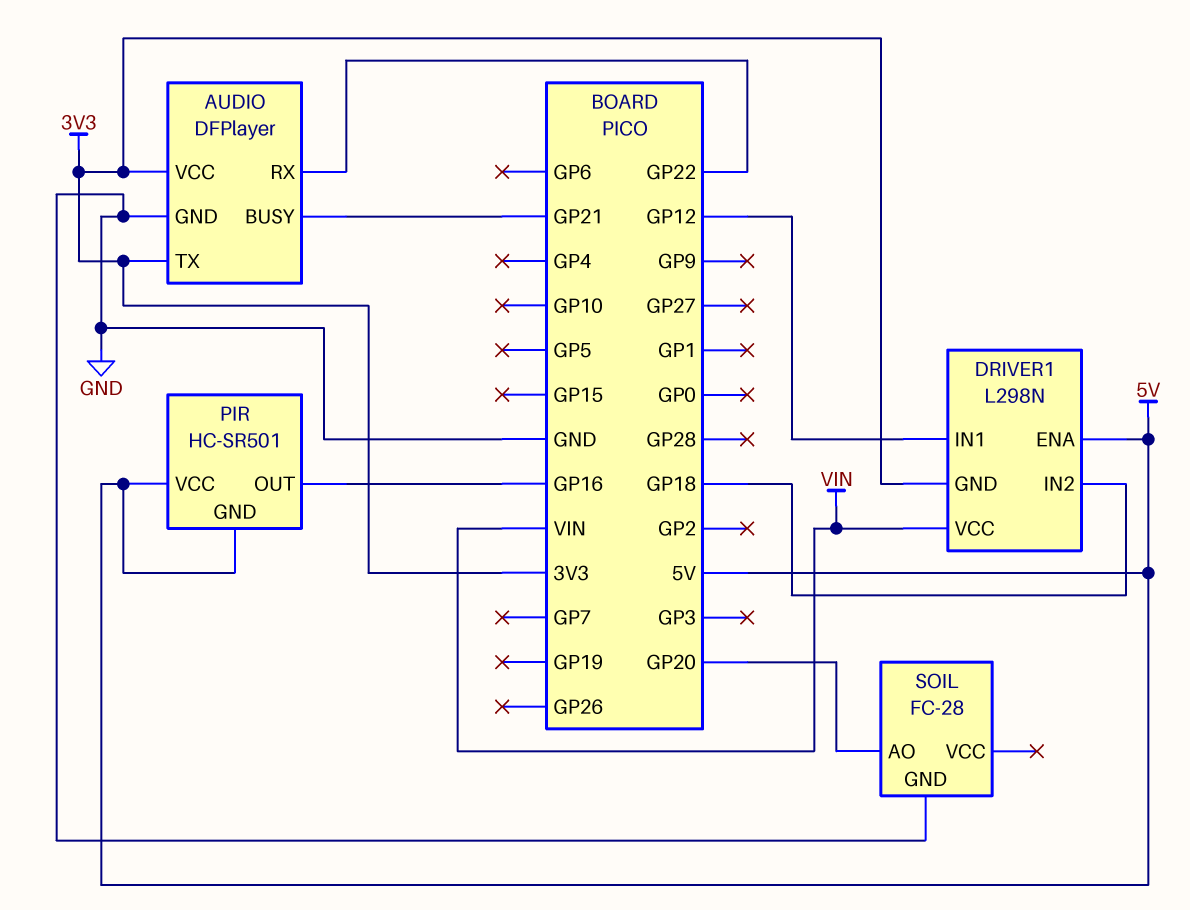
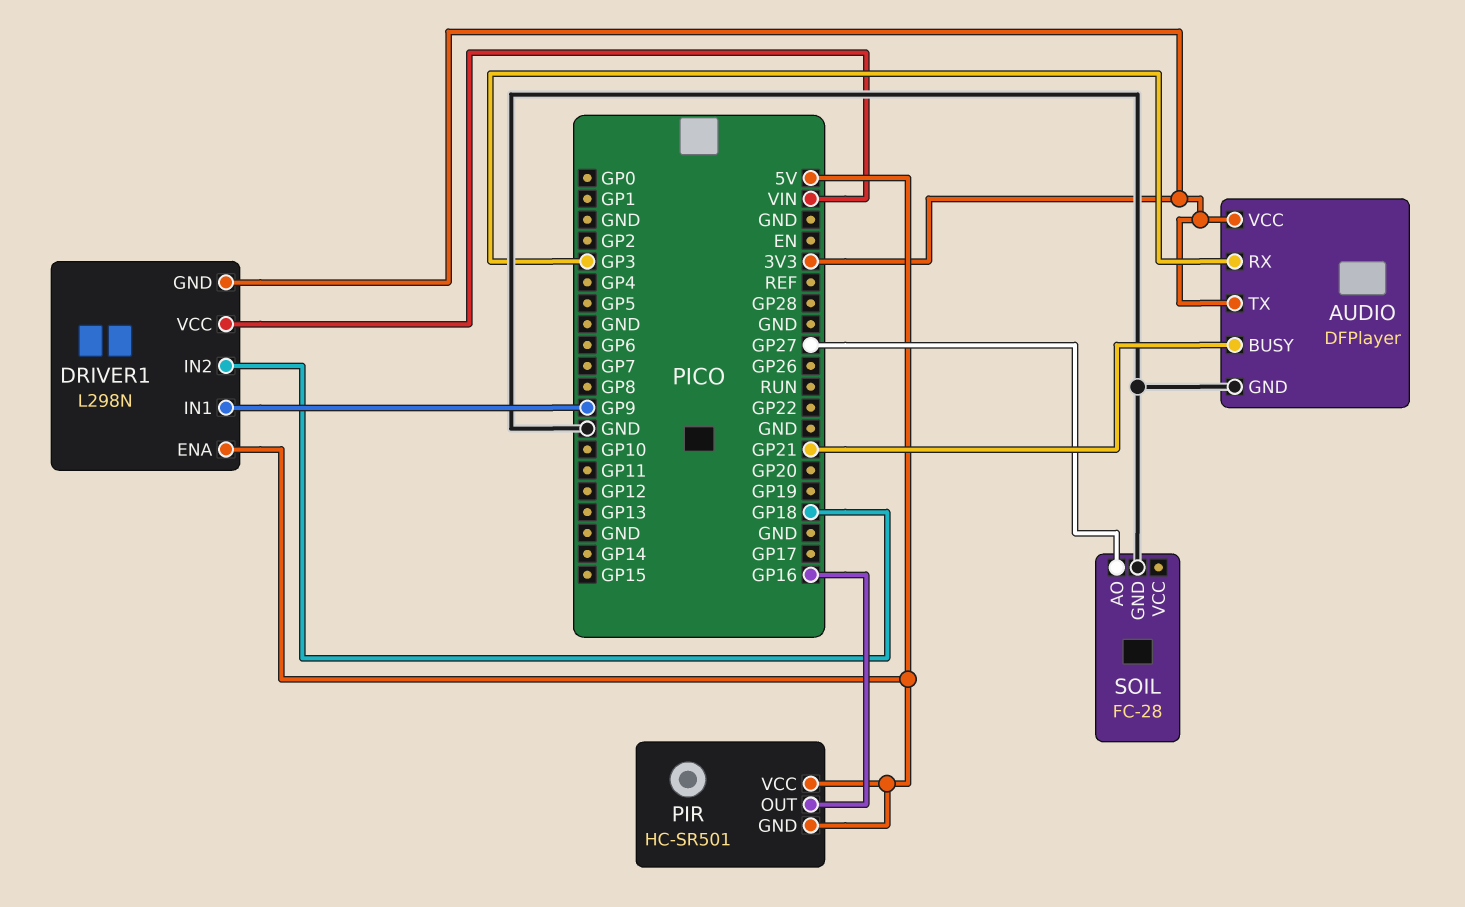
AUDIO pin RX: GP22 -> GP3
DRIVER1 pin IN1: GP12 -> GP9
SOIL pin AO: GP20 -> GP27

